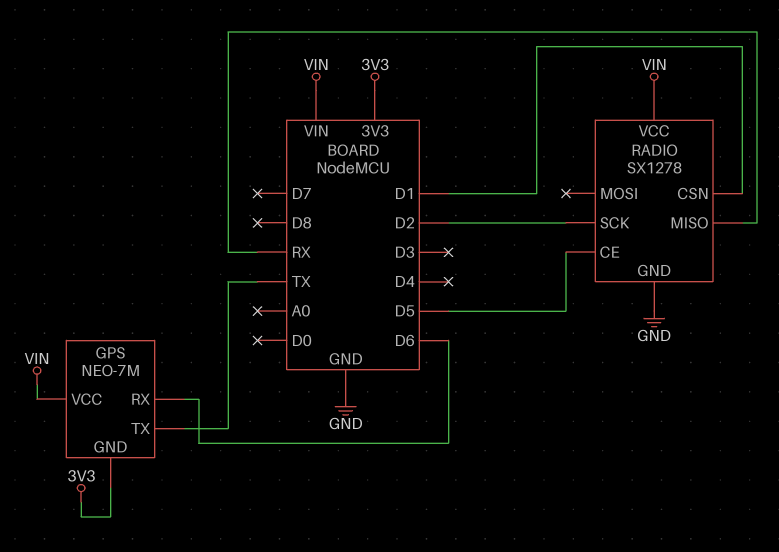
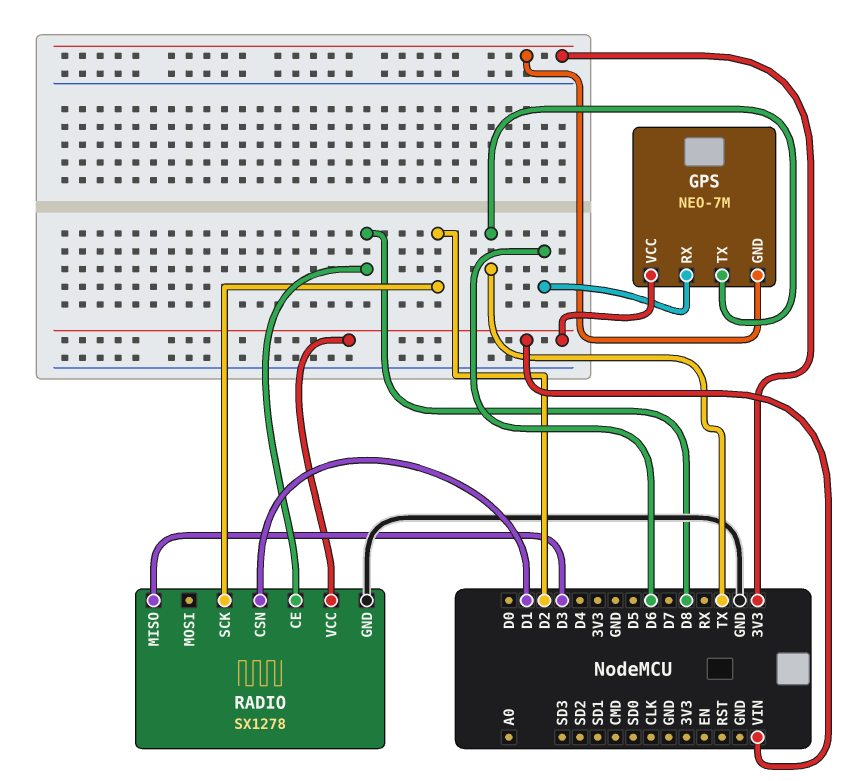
RADIO pin CE: D5 -> D8
RADIO pin MISO: RX -> D3

